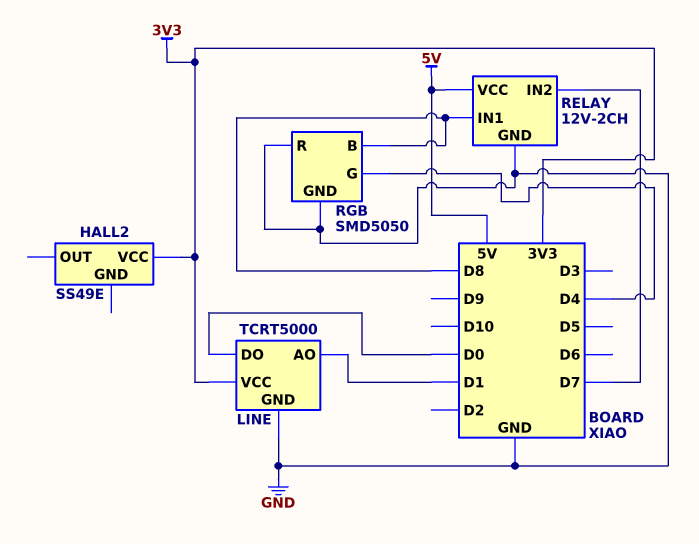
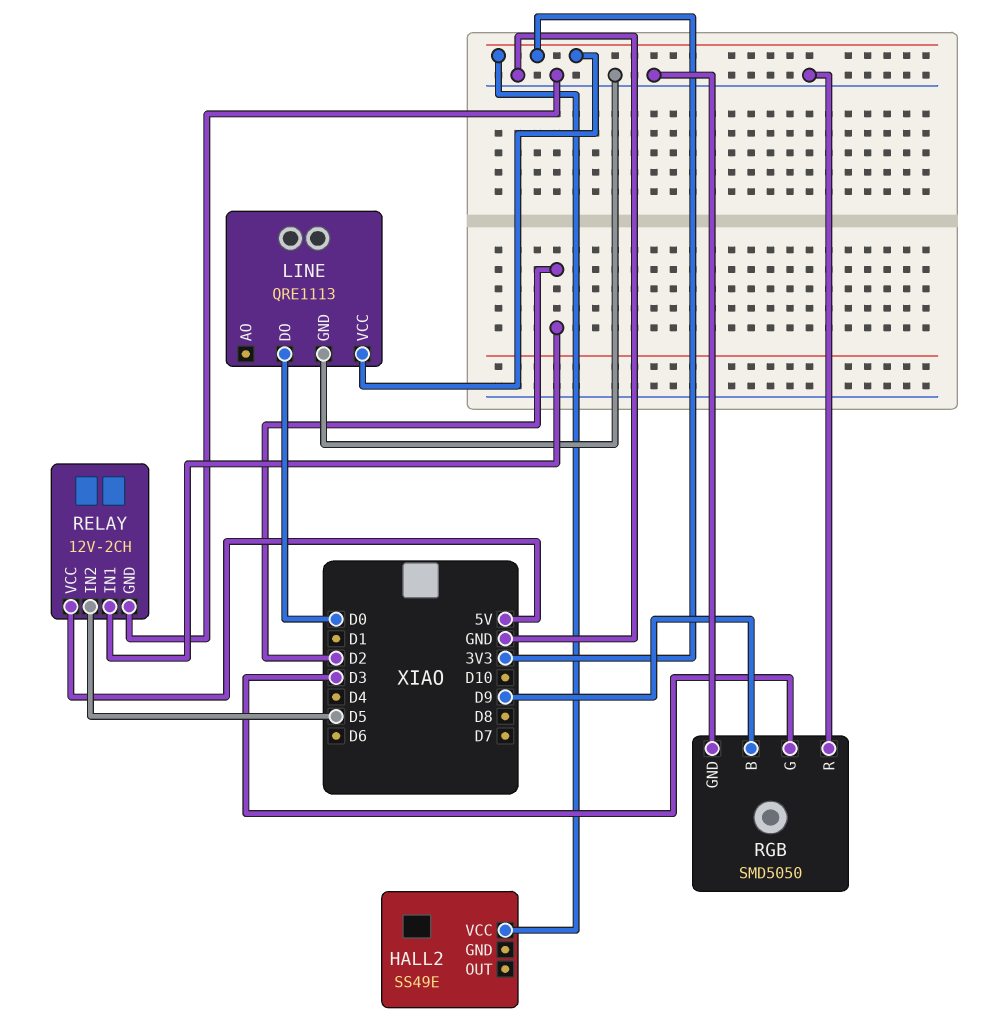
LINE: TCRT5000 -> QRE1113
LINE pin AO: D1 -> none
RELAY pin IN1: D8 -> D2
RELAY pin IN2: D7 -> D5
RGB pin B: D8 -> D9
RGB pin G: D4 -> D3

